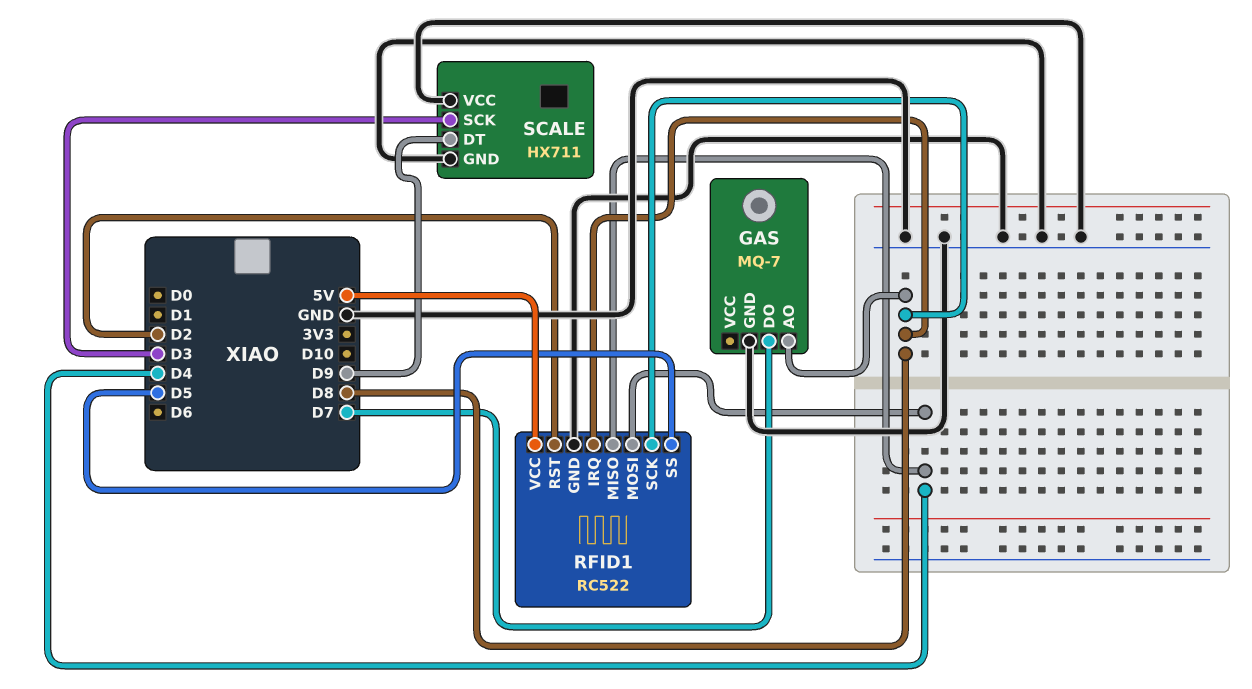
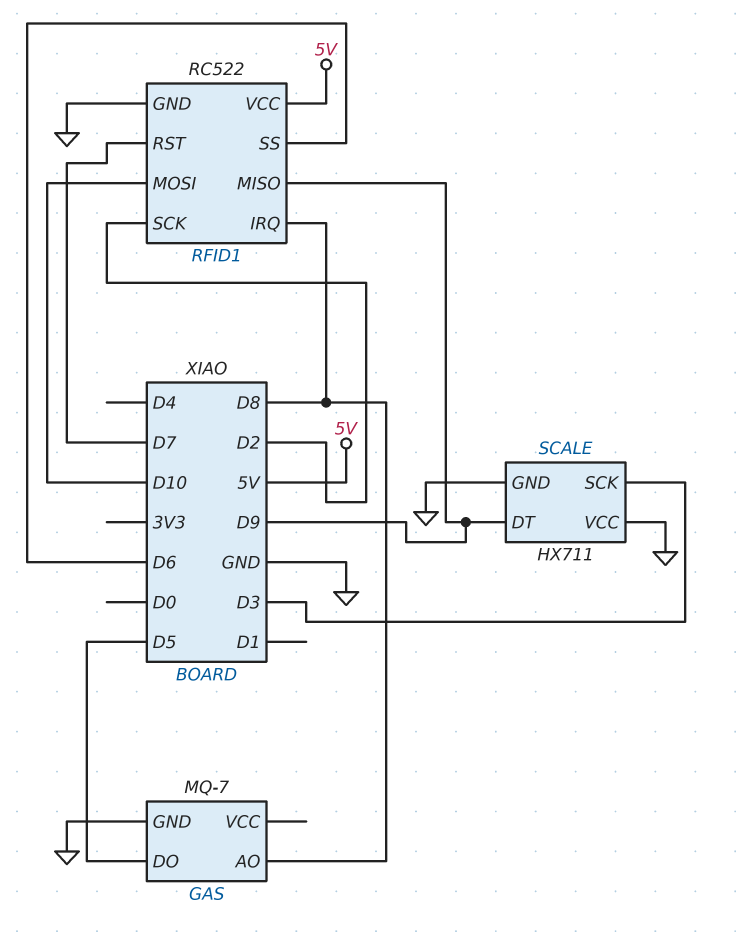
GAS pin DO: D7 -> D5
RFID1 pin MISO: D4 -> D9
RFID1 pin MOSI: D4 -> D10
RFID1 pin RST: D2 -> D7
RFID1 pin SCK: D8 -> D2
RFID1 pin SS: D5 -> D6

